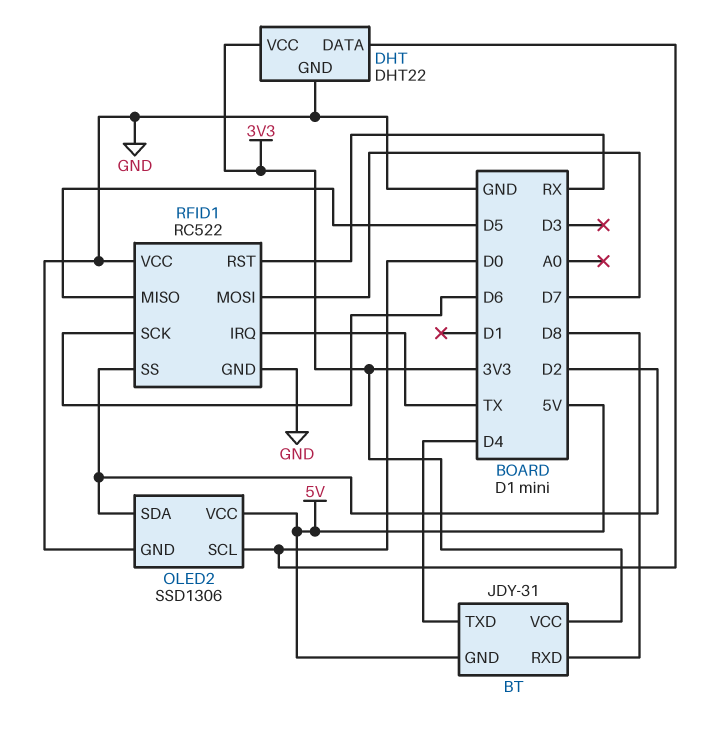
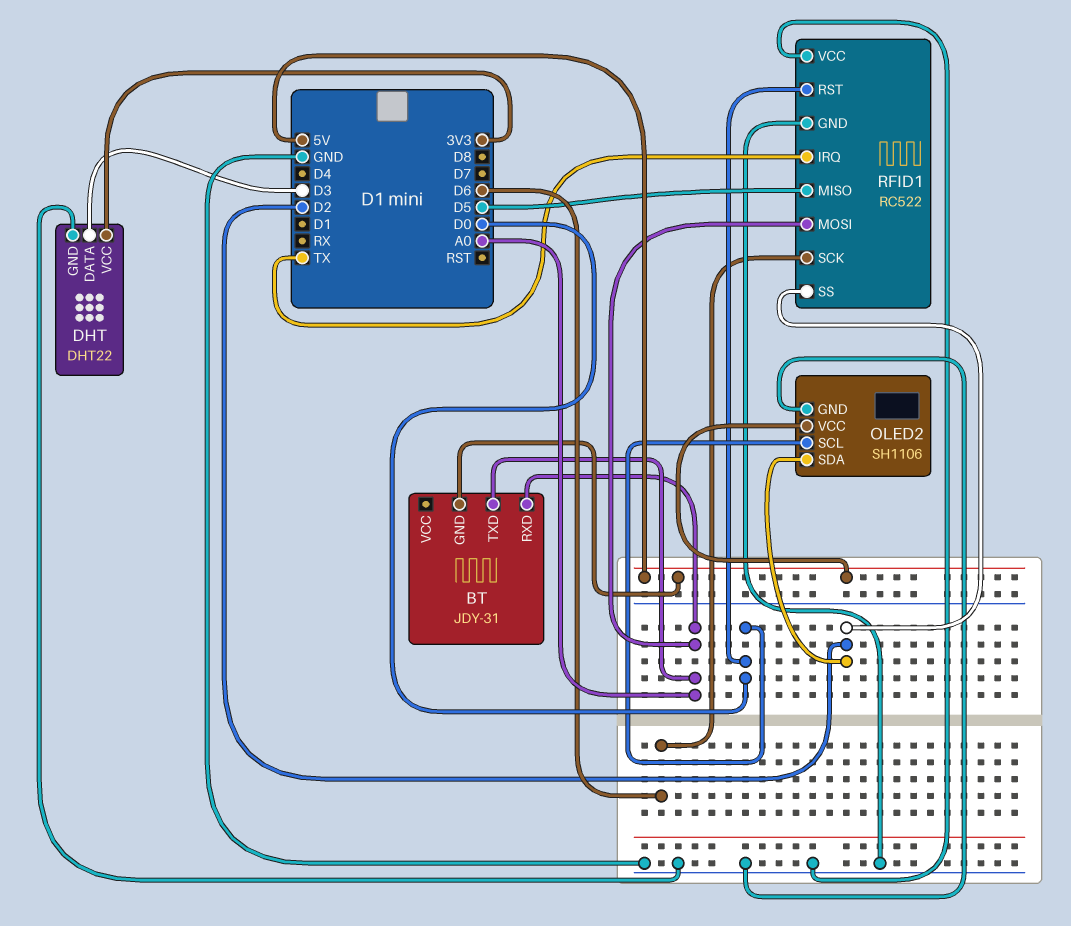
BT pin RXD: D8 -> A0
BT pin TXD: D4 -> A0
BT pin VCC: 3V3 -> none
DHT pin DATA: D0 -> D3
OLED2: SSD1306 -> SH1106
RFID1 pin MOSI: D7 -> A0
RFID1 pin RST: RX -> D0

